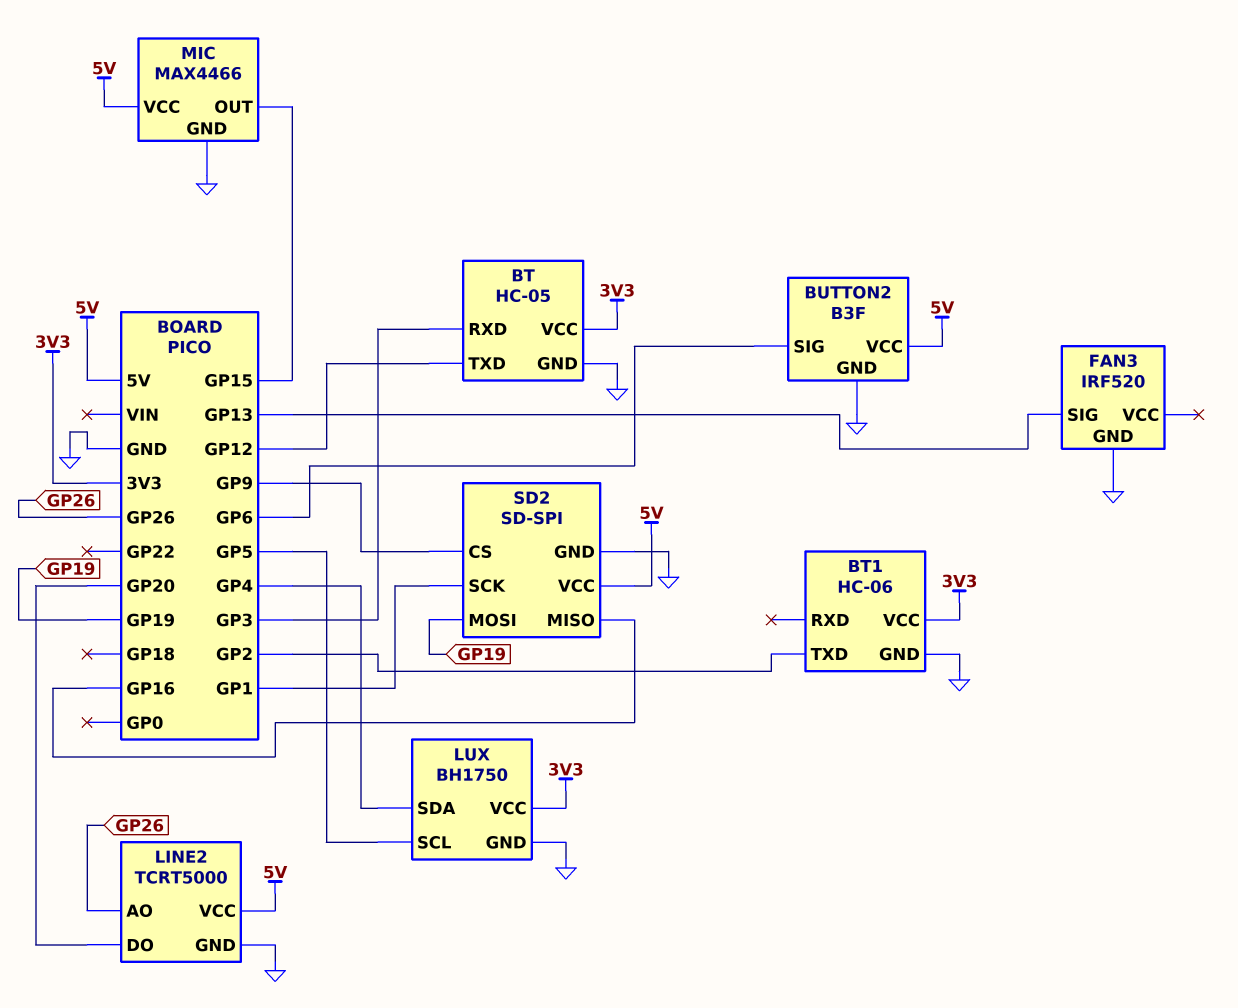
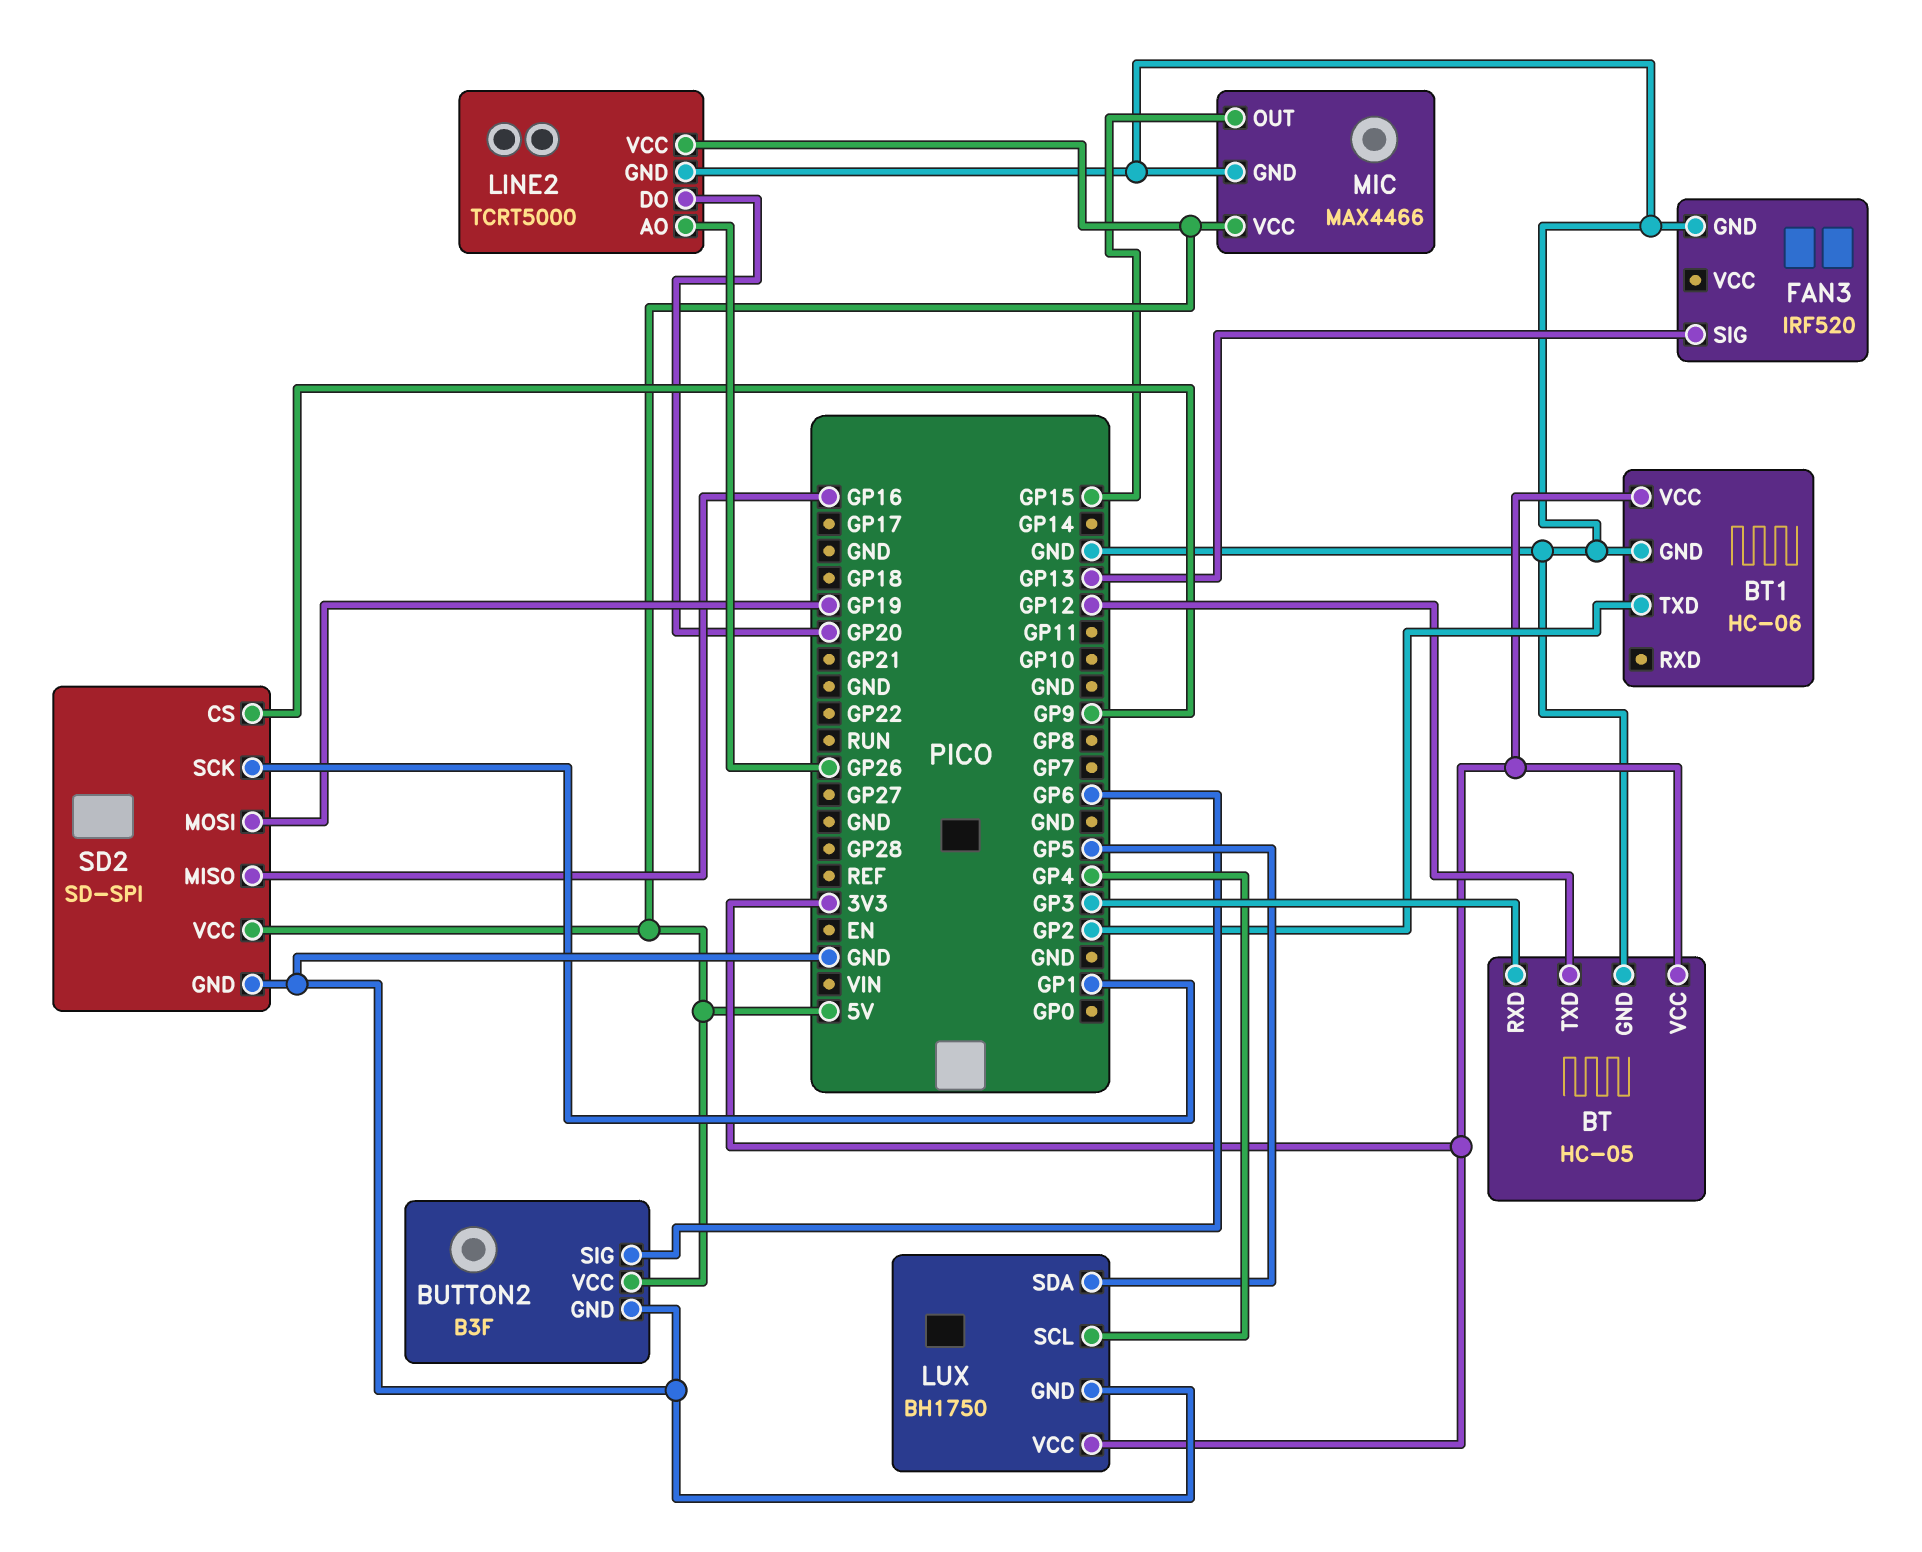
LUX pin SCL: GP5 -> GP4
LUX pin SDA: GP4 -> GP5

